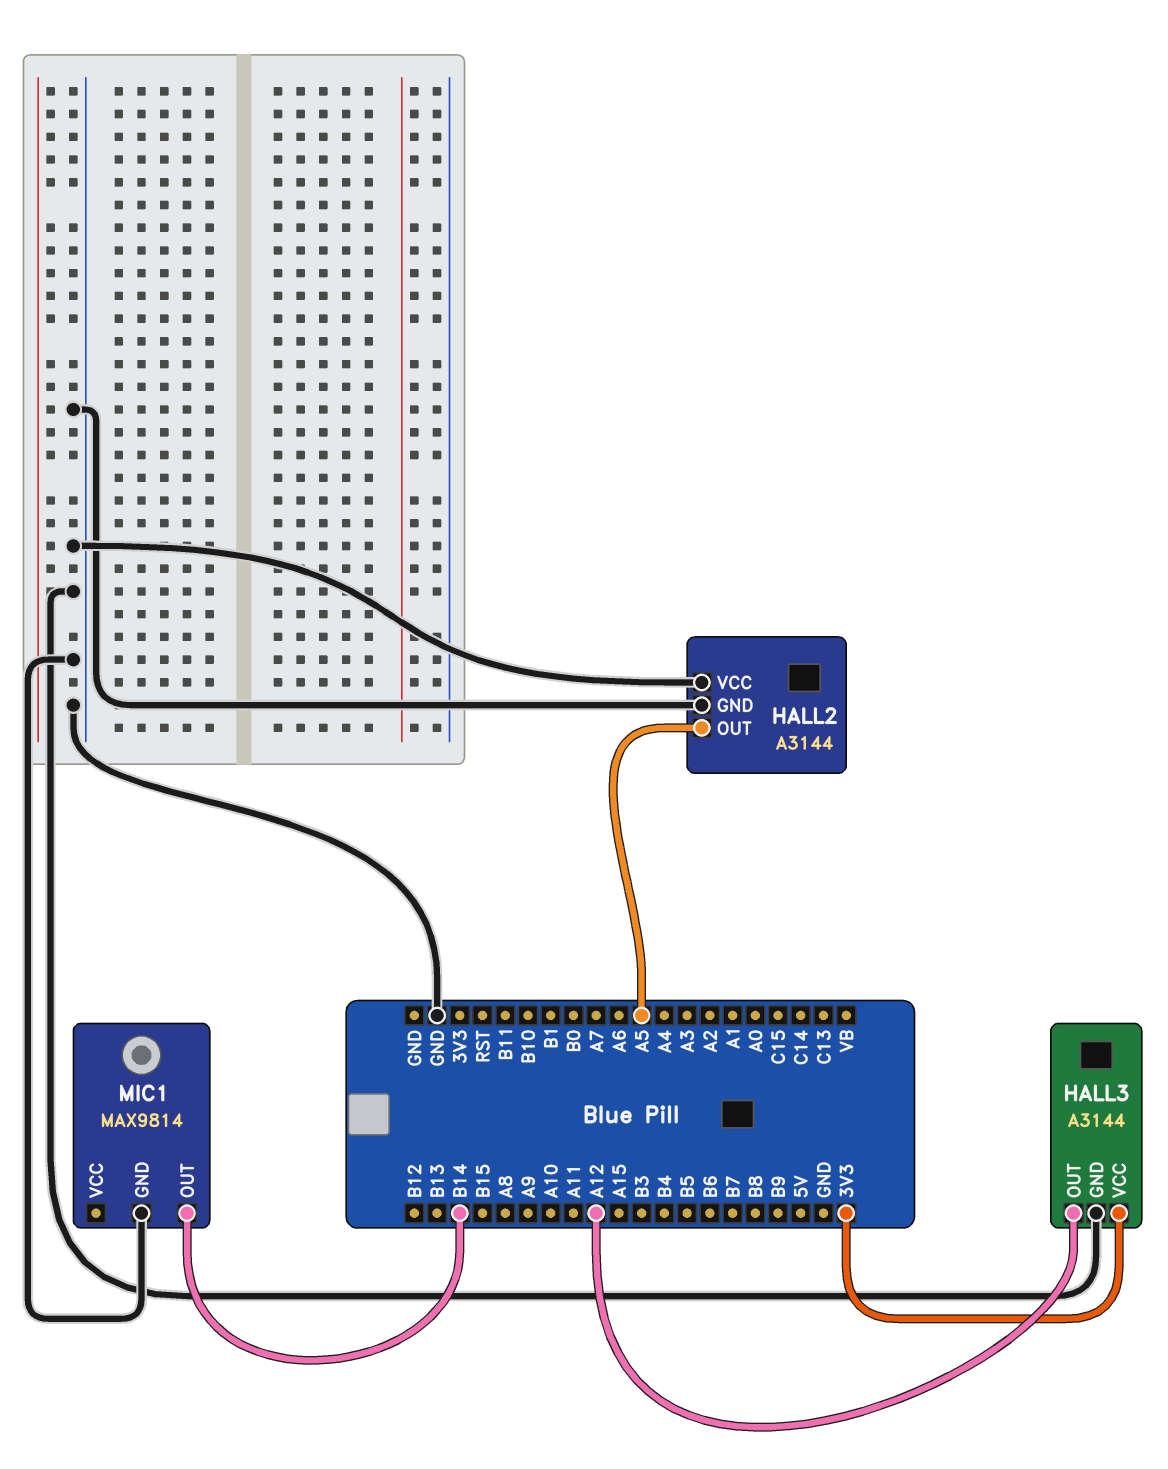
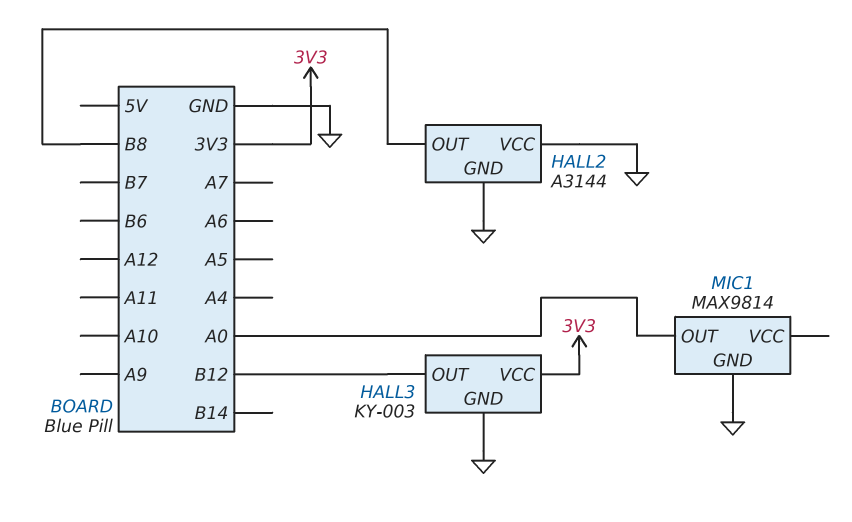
HALL2 pin OUT: A5 -> B8
HALL3: A3144 -> KY-003
HALL3 pin OUT: A12 -> B12
MIC1 pin OUT: B14 -> A0

